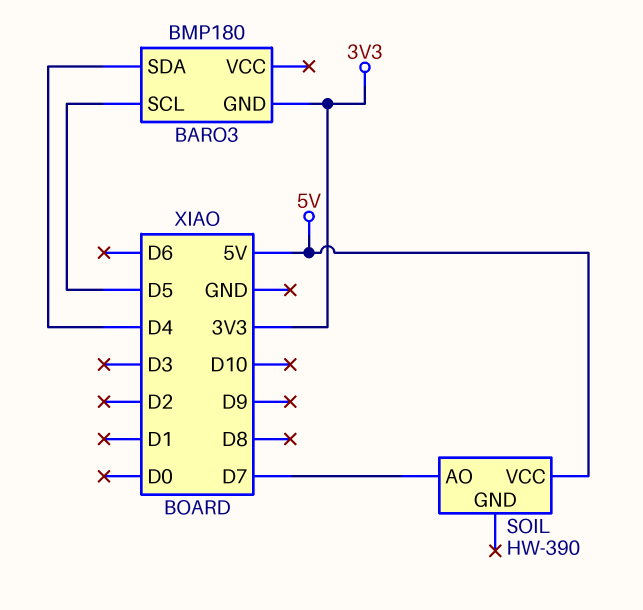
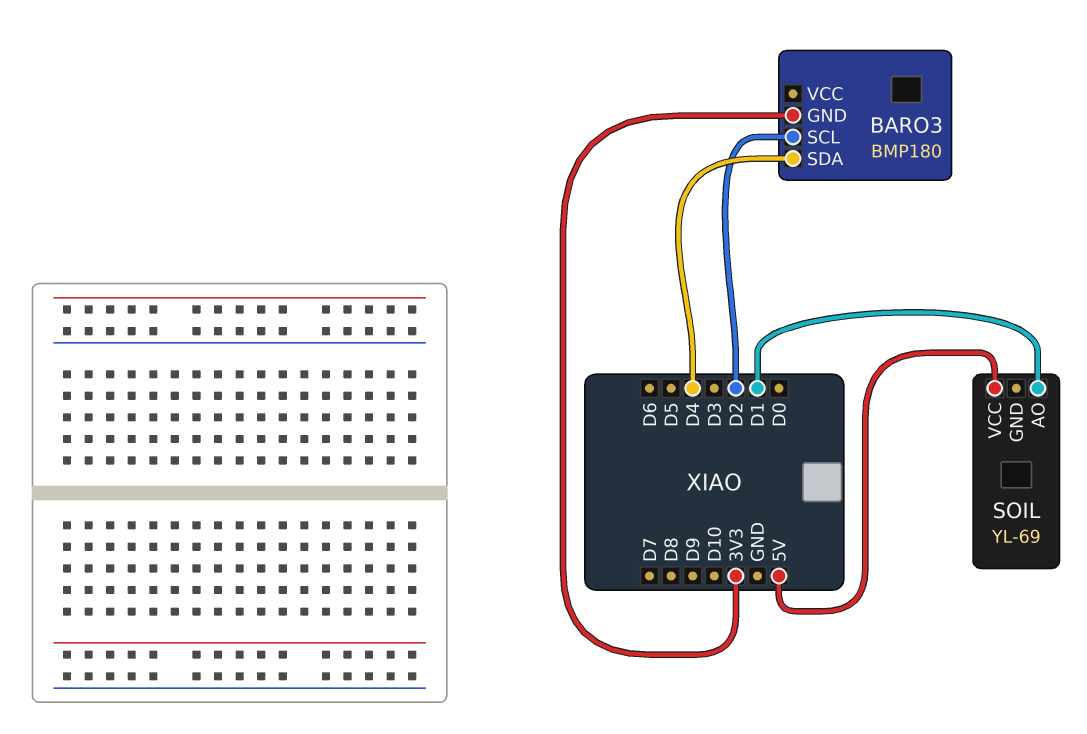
BARO3 pin SCL: D5 -> D2
SOIL: HW-390 -> YL-69
SOIL pin AO: D7 -> D1

